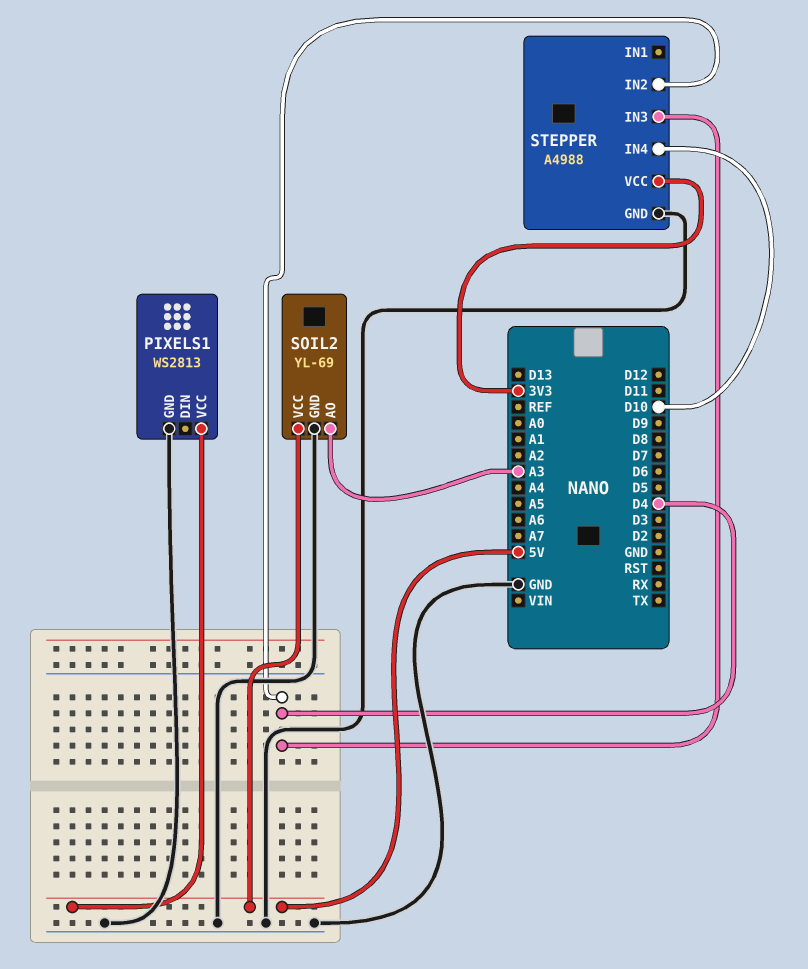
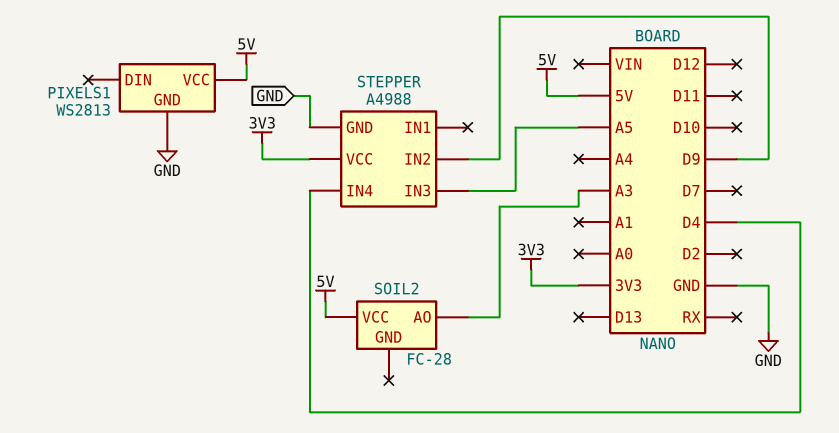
SOIL2: YL-69 -> FC-28
SOIL2 pin GND: GND -> none
STEPPER pin IN2: D4 -> D9
STEPPER pin IN3: D4 -> A5
STEPPER pin IN4: D10 -> D4

